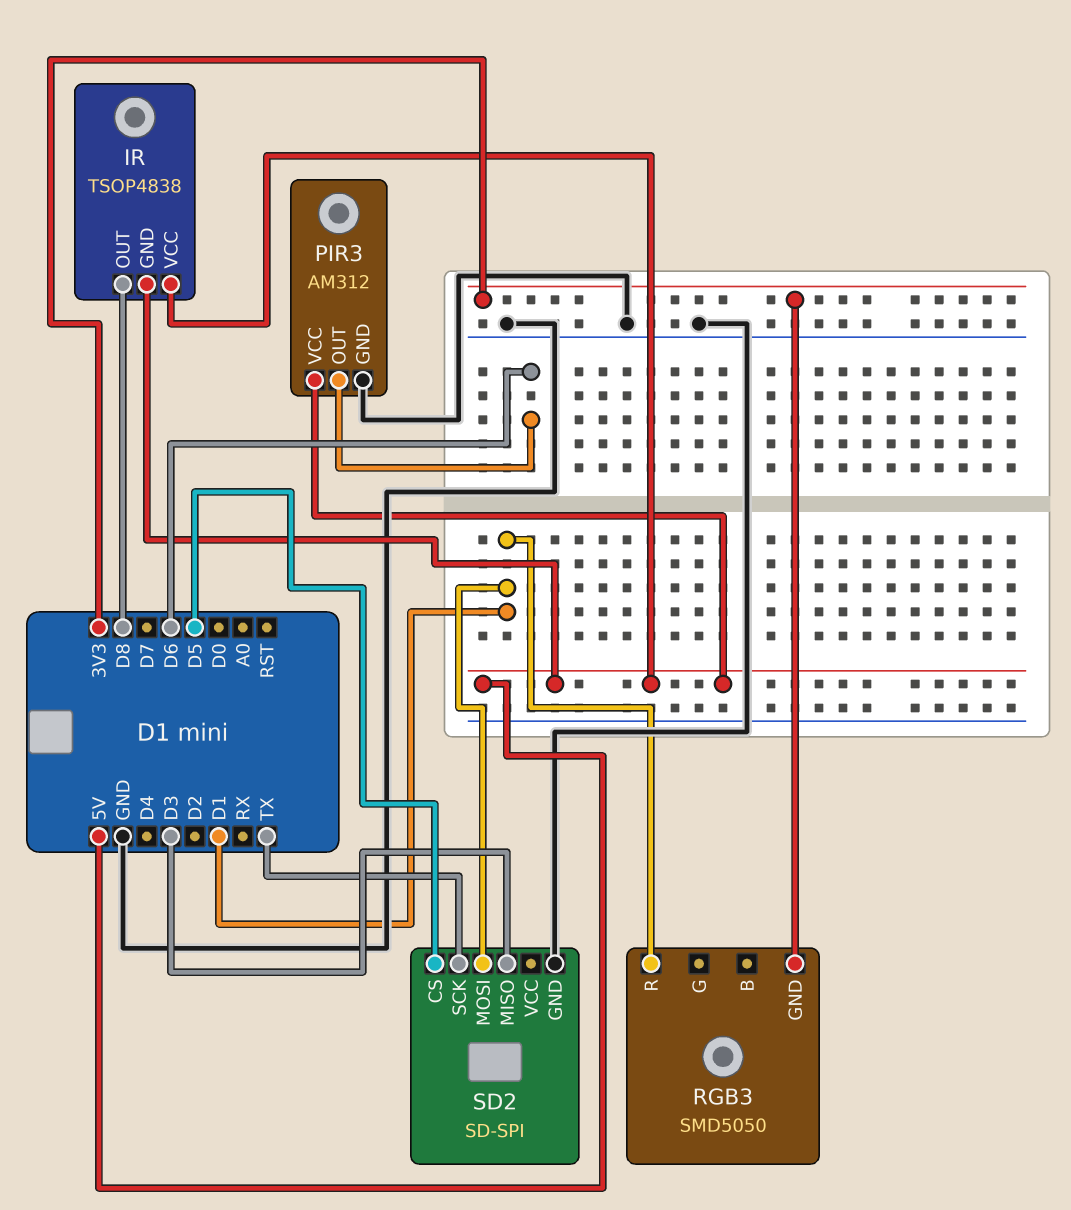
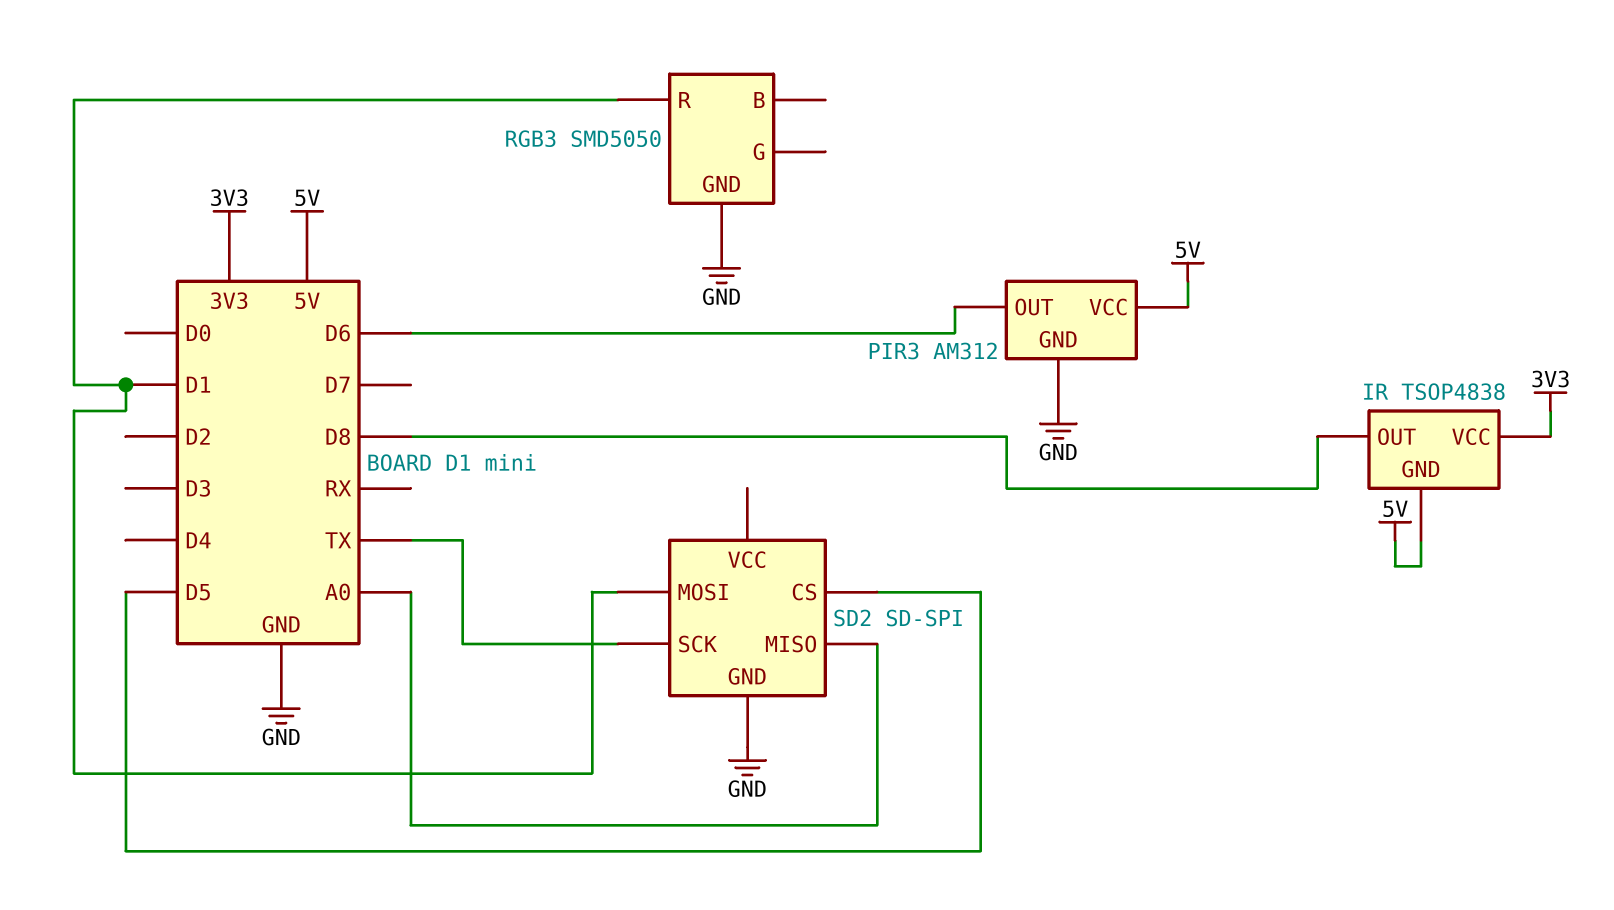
IR pin VCC: 5V -> 3V3
RGB3 pin GND: 3V3 -> GND
SD2 pin MISO: D3 -> A0

